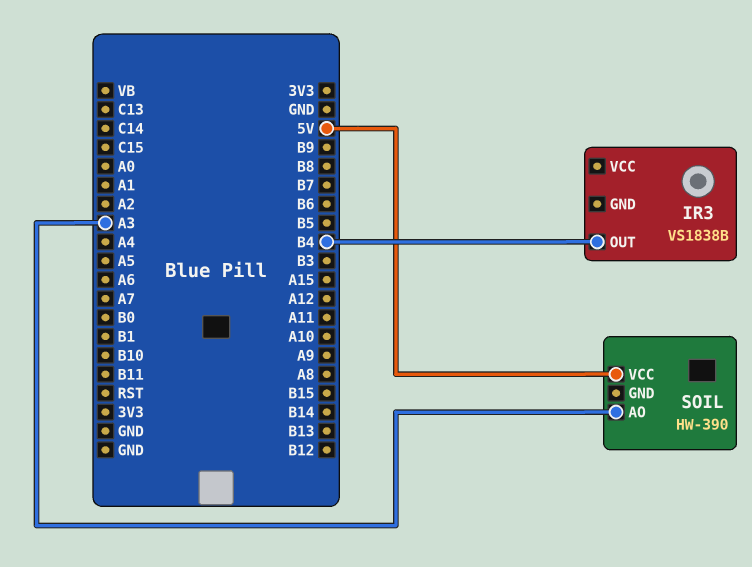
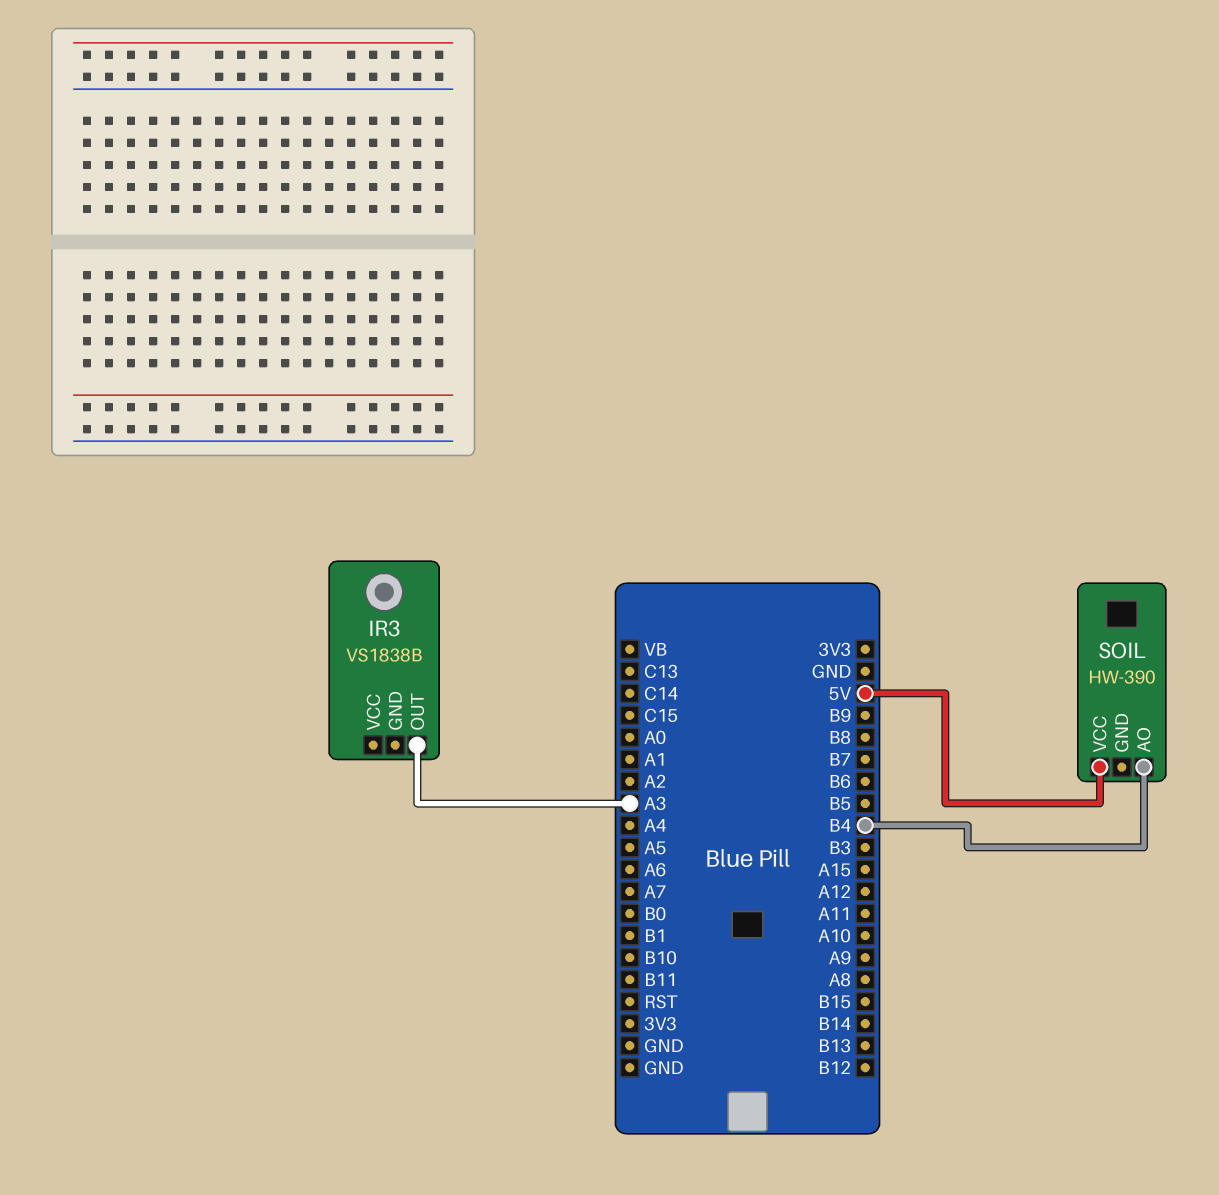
IR3 pin OUT: B4 -> A3
SOIL pin AO: A3 -> B4

